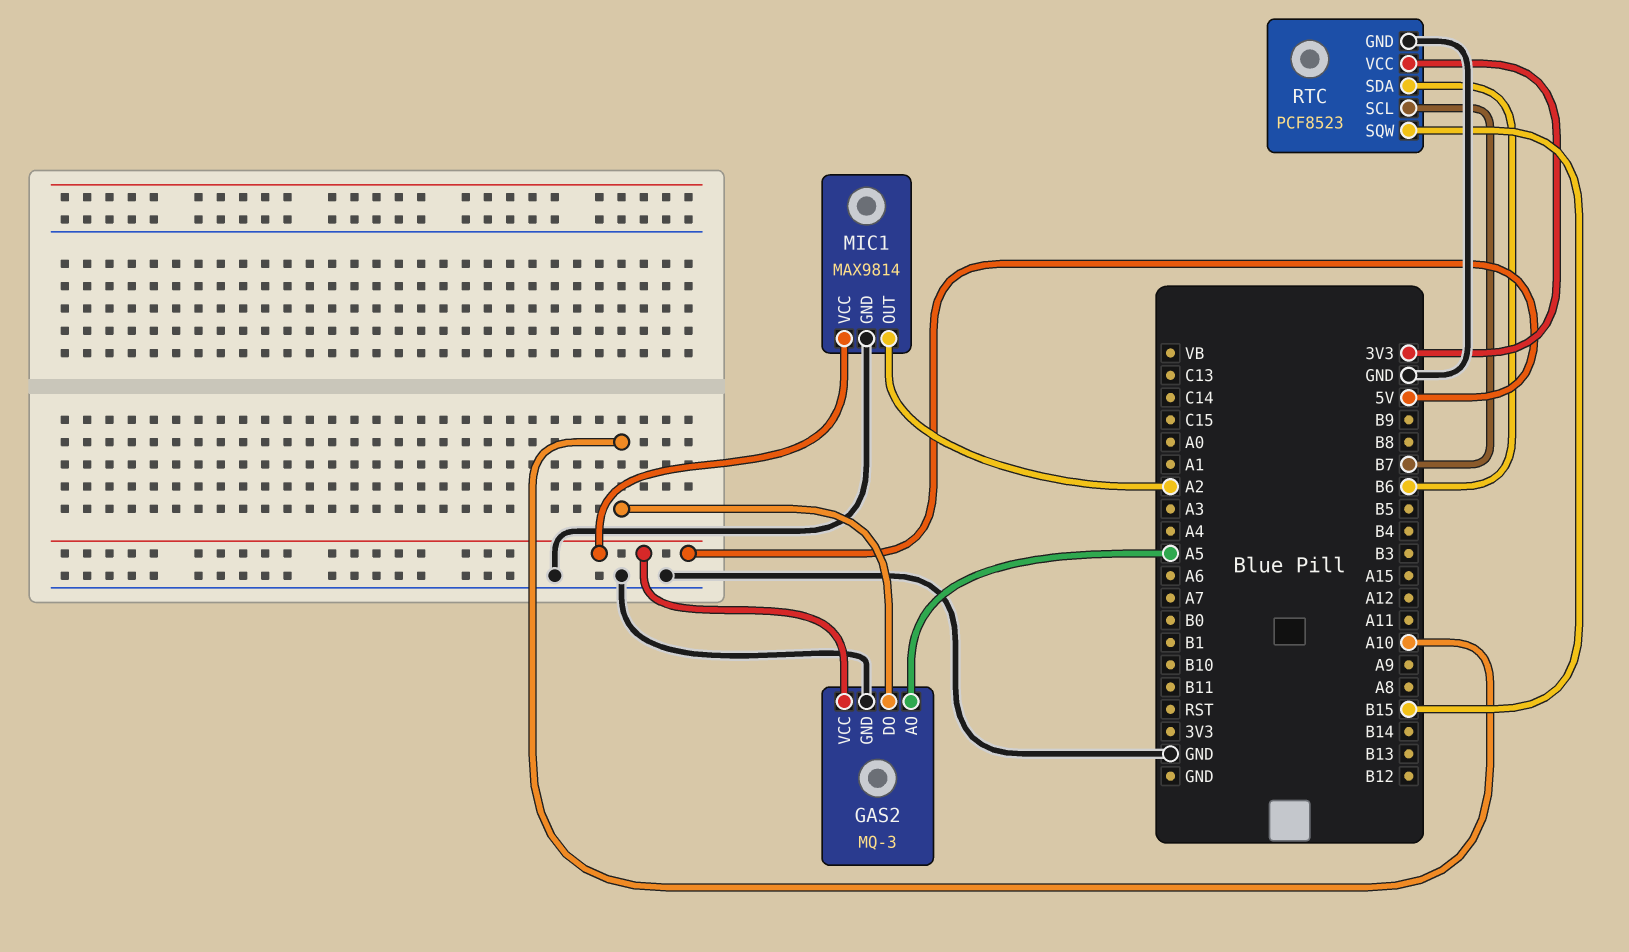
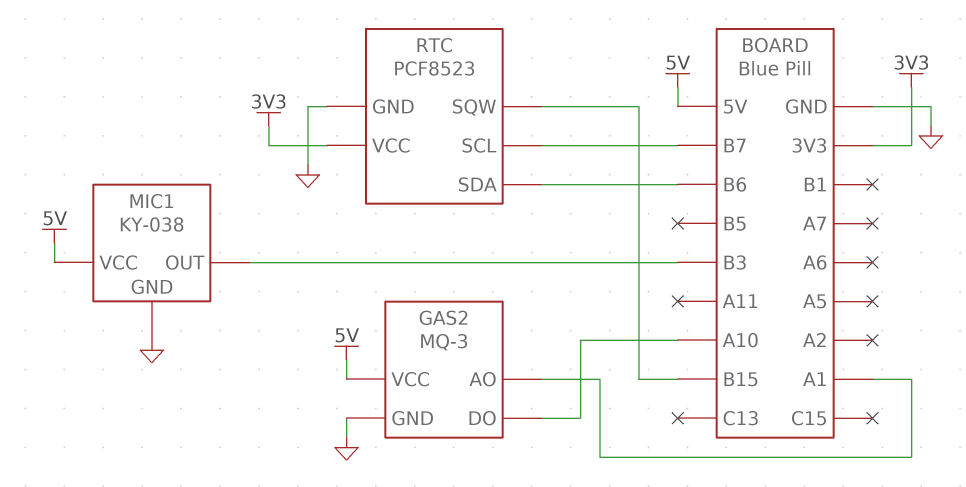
GAS2 pin AO: A5 -> A1
MIC1: MAX9814 -> KY-038
MIC1 pin OUT: A2 -> B3

